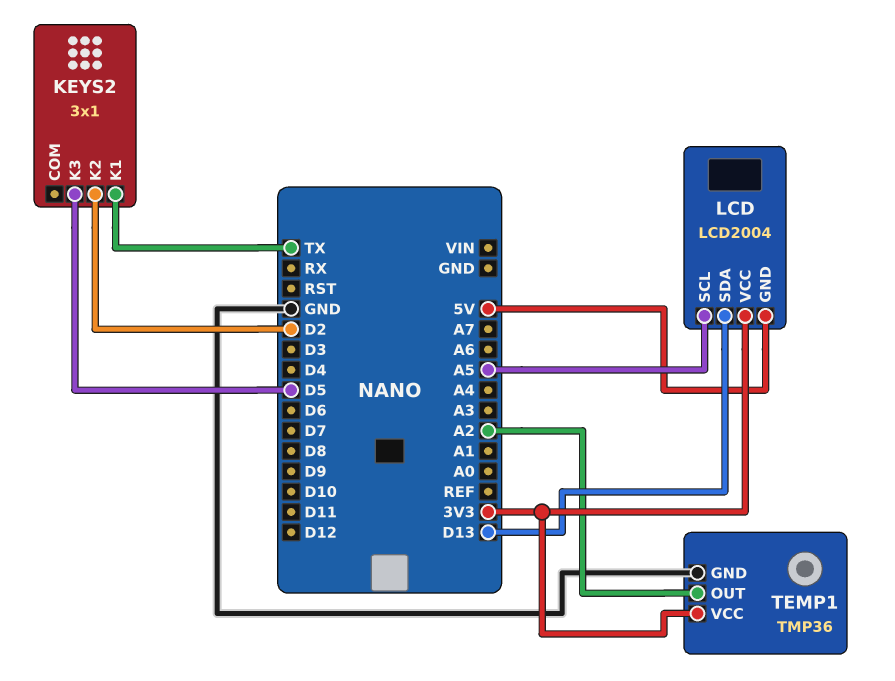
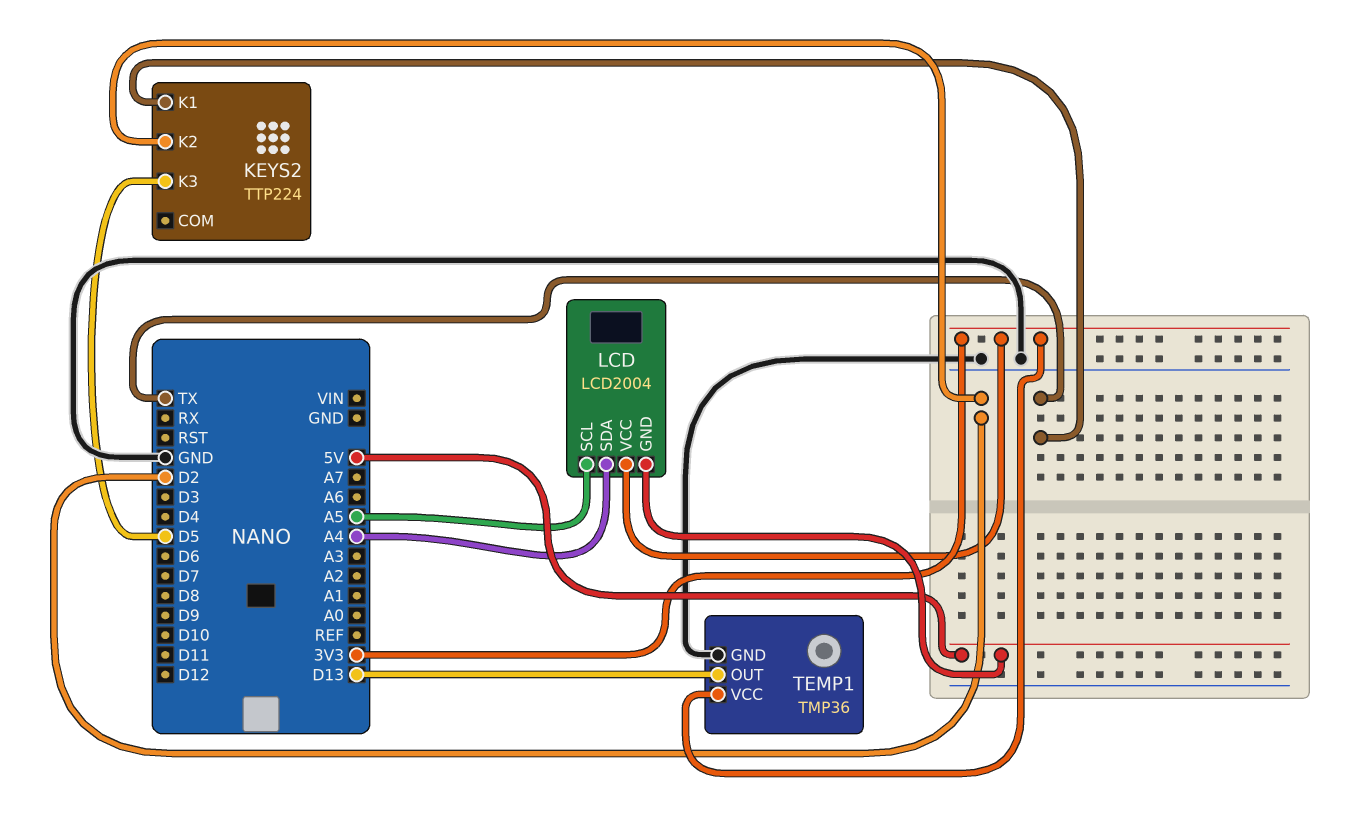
KEYS2: 3x1 -> TTP224
LCD pin SDA: D13 -> A4
TEMP1 pin OUT: A2 -> D13

